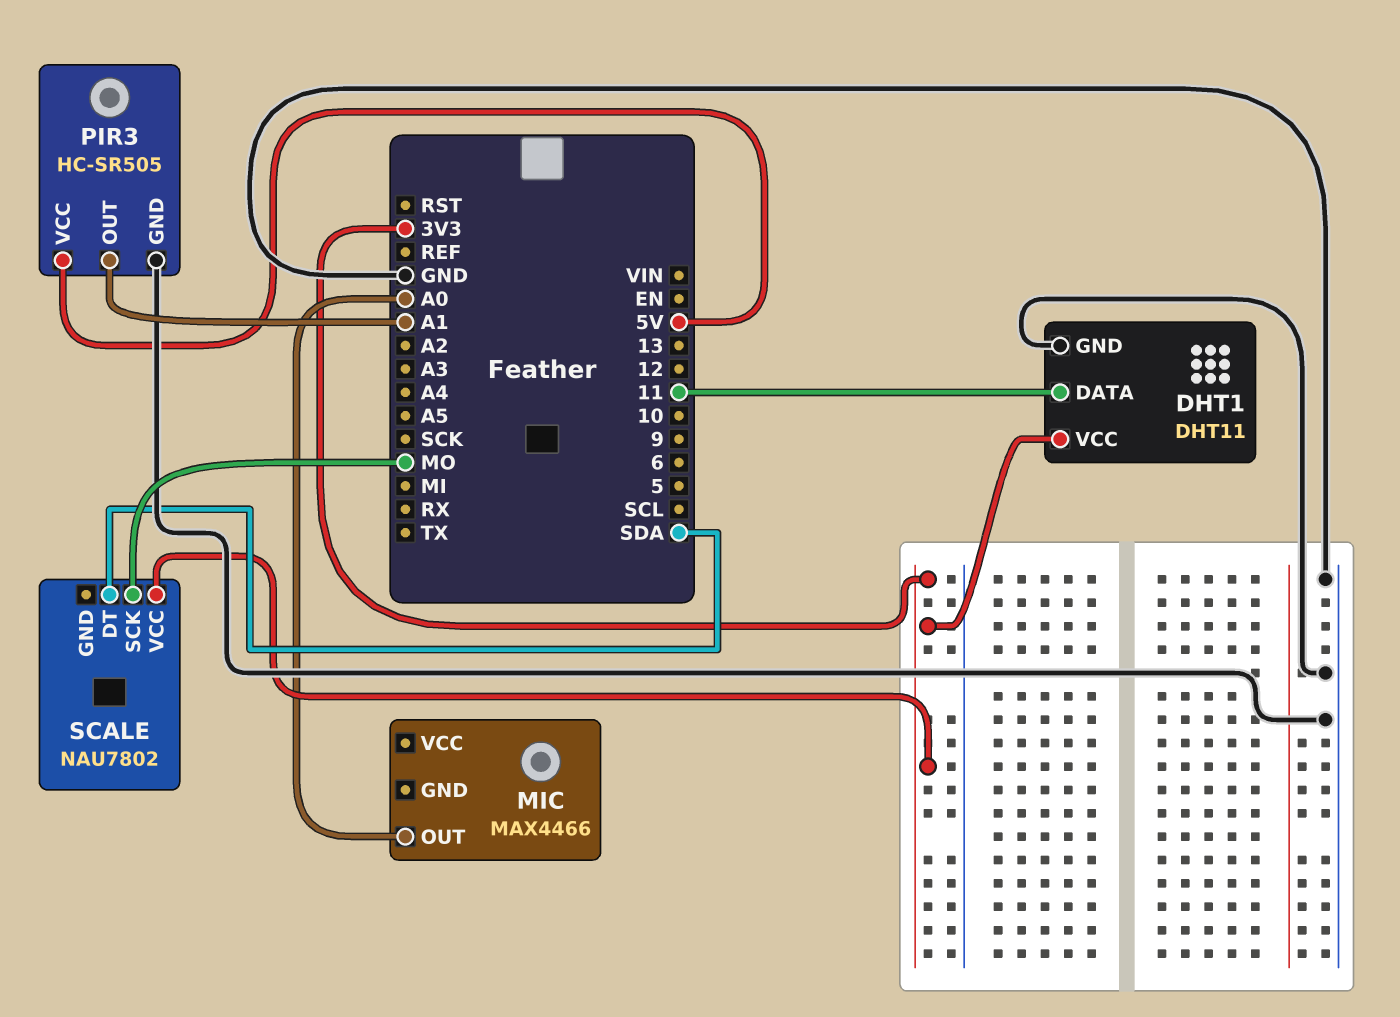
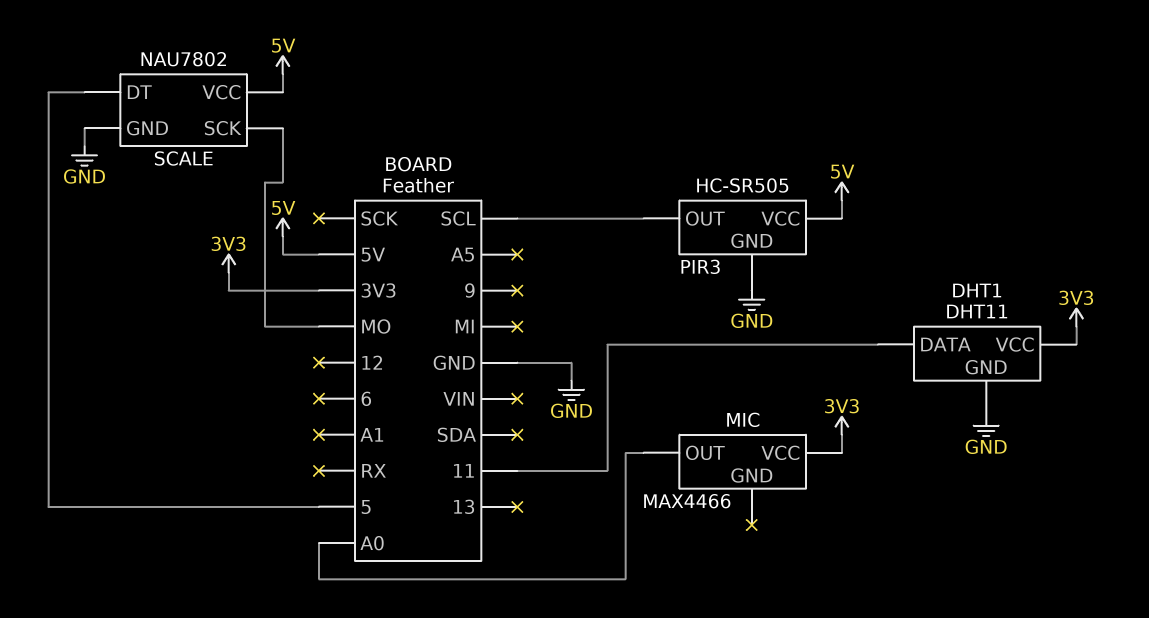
MIC pin VCC: none -> 3V3
PIR3 pin OUT: A1 -> SCL
SCALE pin DT: SDA -> 5
SCALE pin GND: none -> GND
SCALE pin VCC: 3V3 -> 5V

